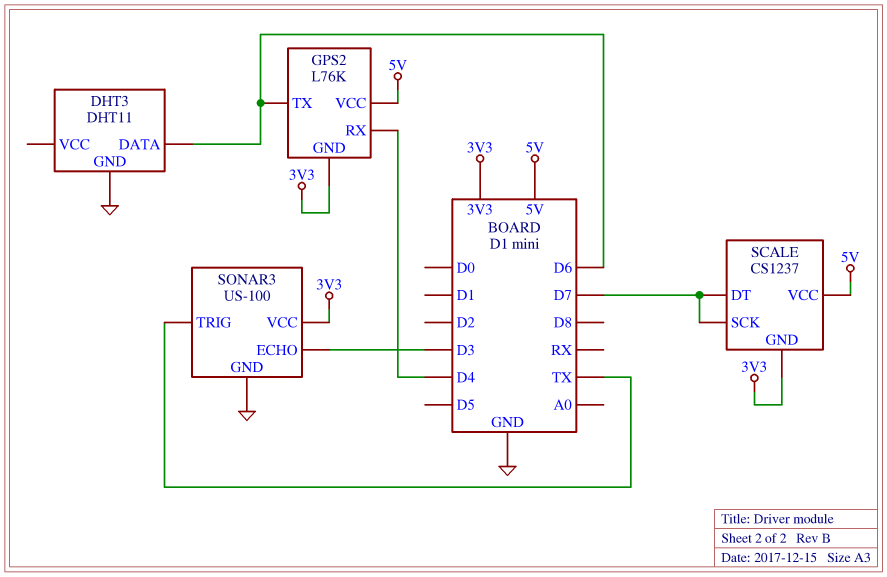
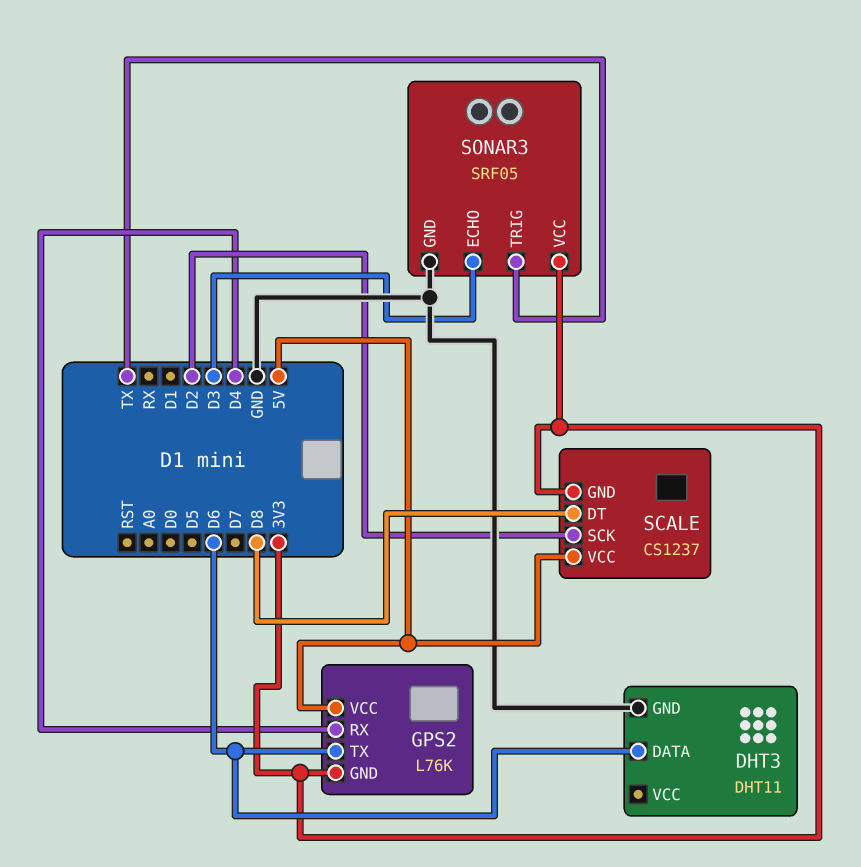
SCALE pin DT: D7 -> D8
SCALE pin SCK: D7 -> D2
SONAR3: US-100 -> SRF05

